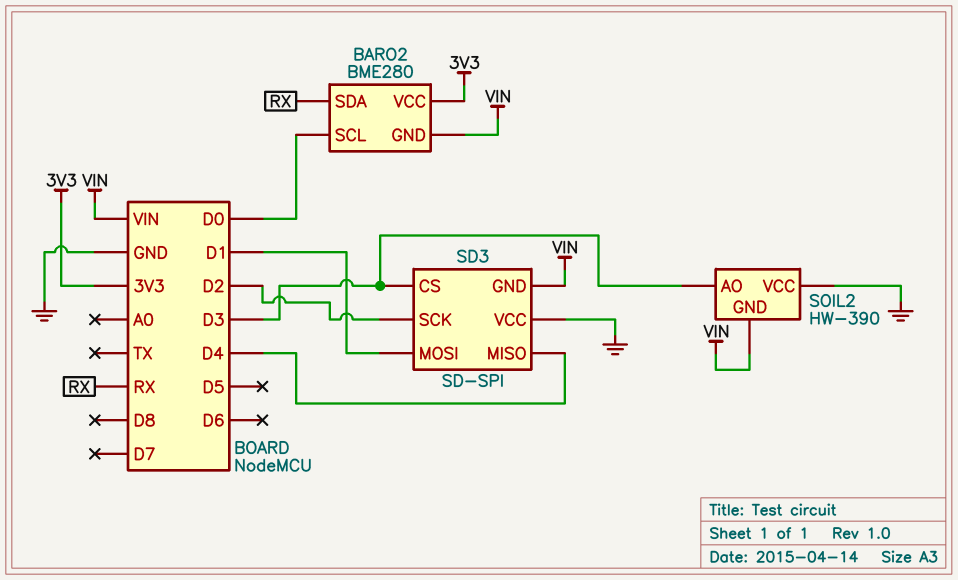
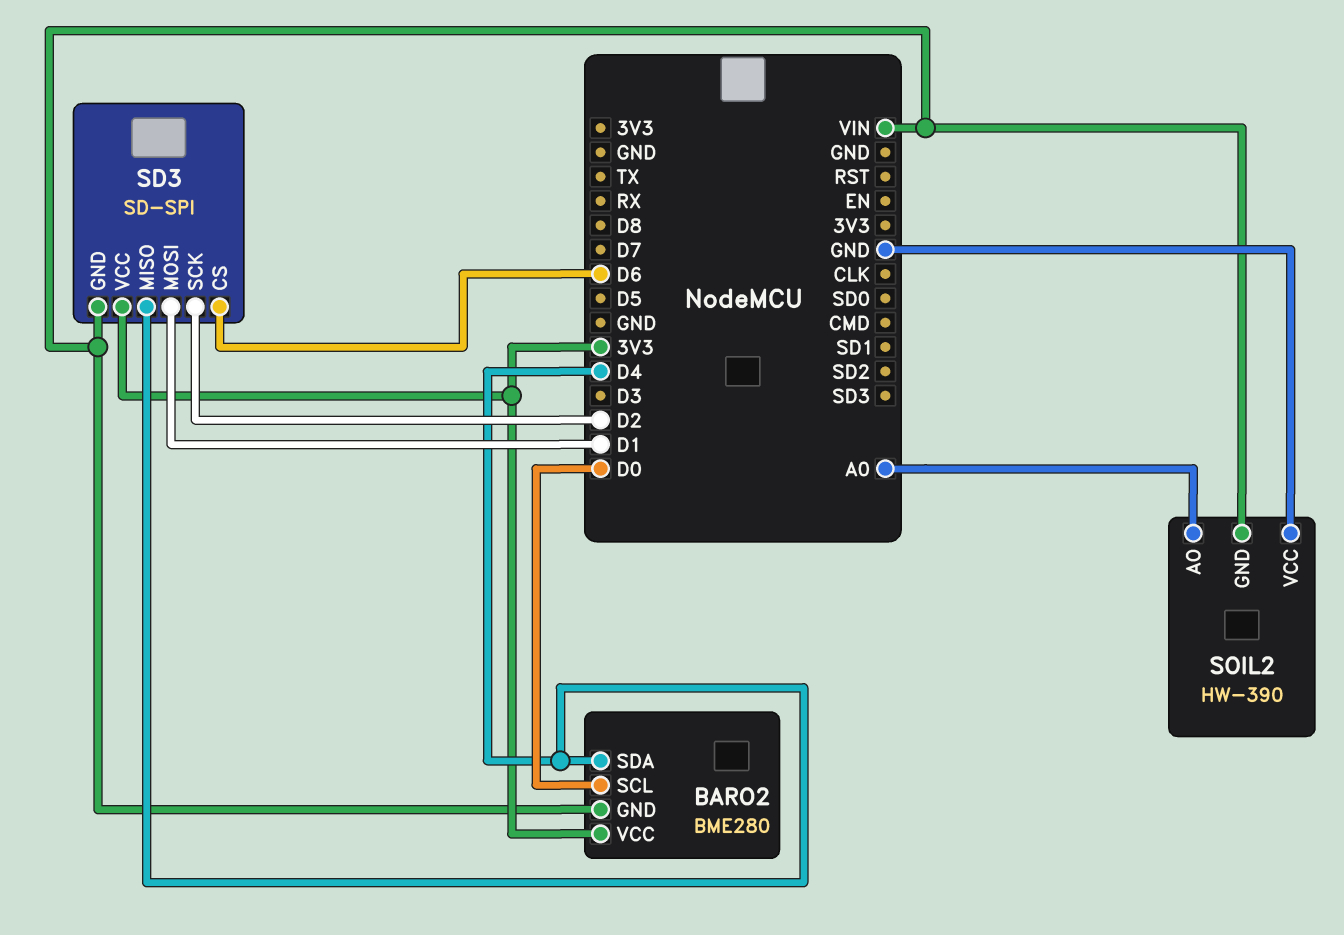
BARO2 pin SDA: RX -> D4
SD3 pin CS: D3 -> D6
SD3 pin VCC: GND -> 3V3
SOIL2 pin AO: D3 -> A0

